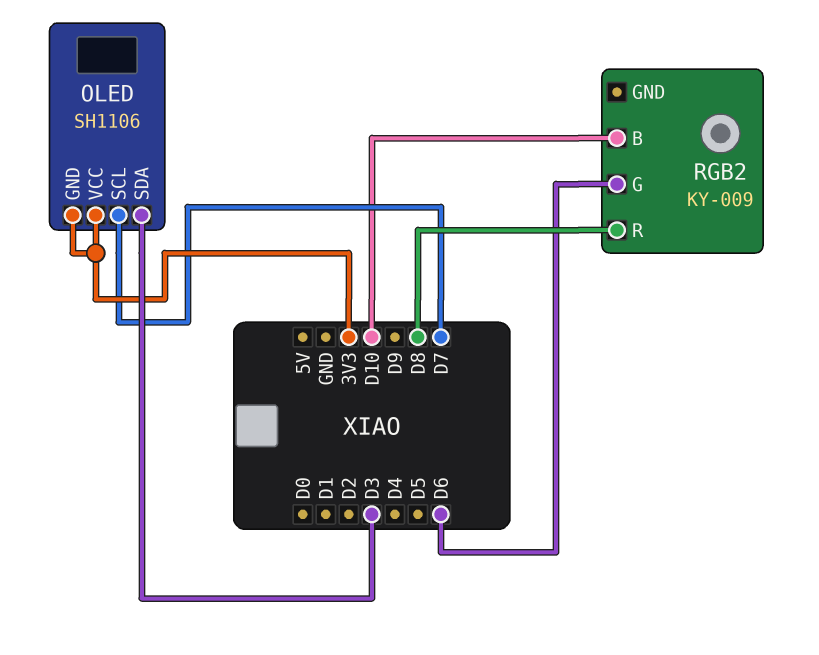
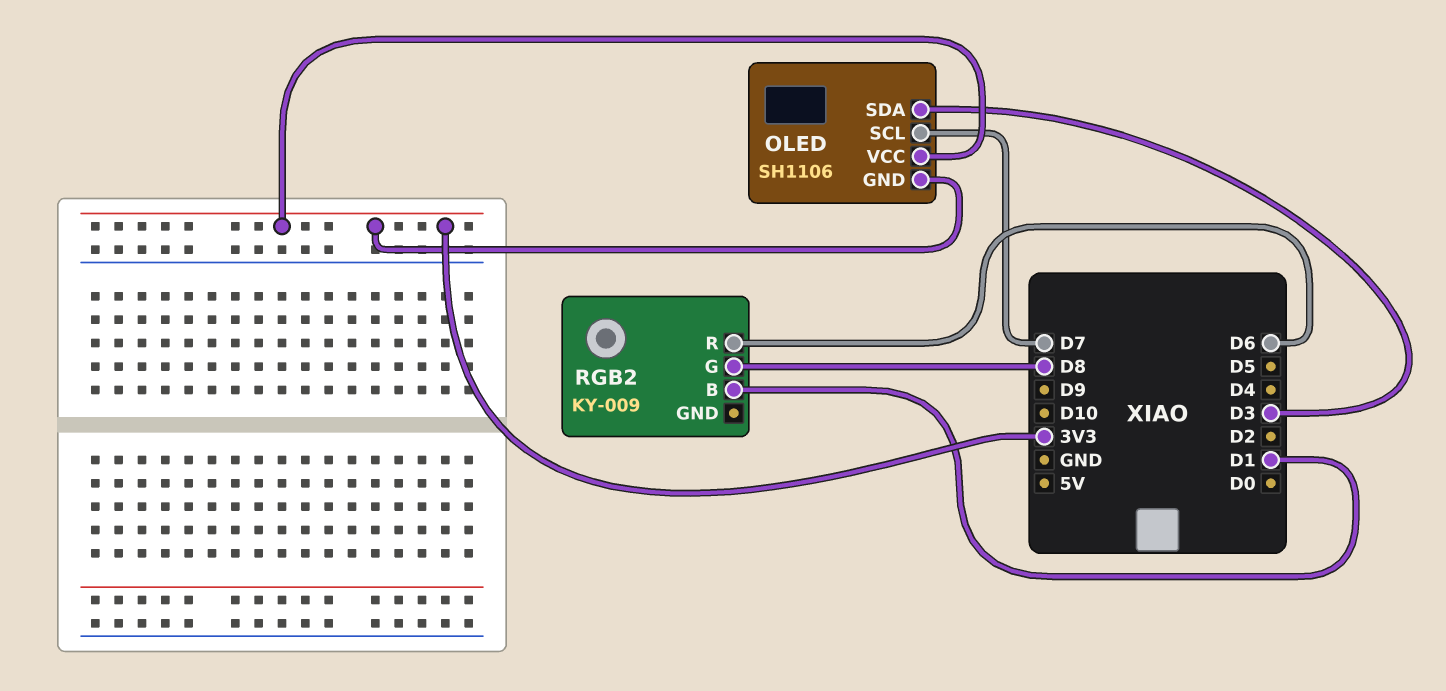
RGB2 pin B: D10 -> D1
RGB2 pin G: D6 -> D8
RGB2 pin R: D8 -> D6

